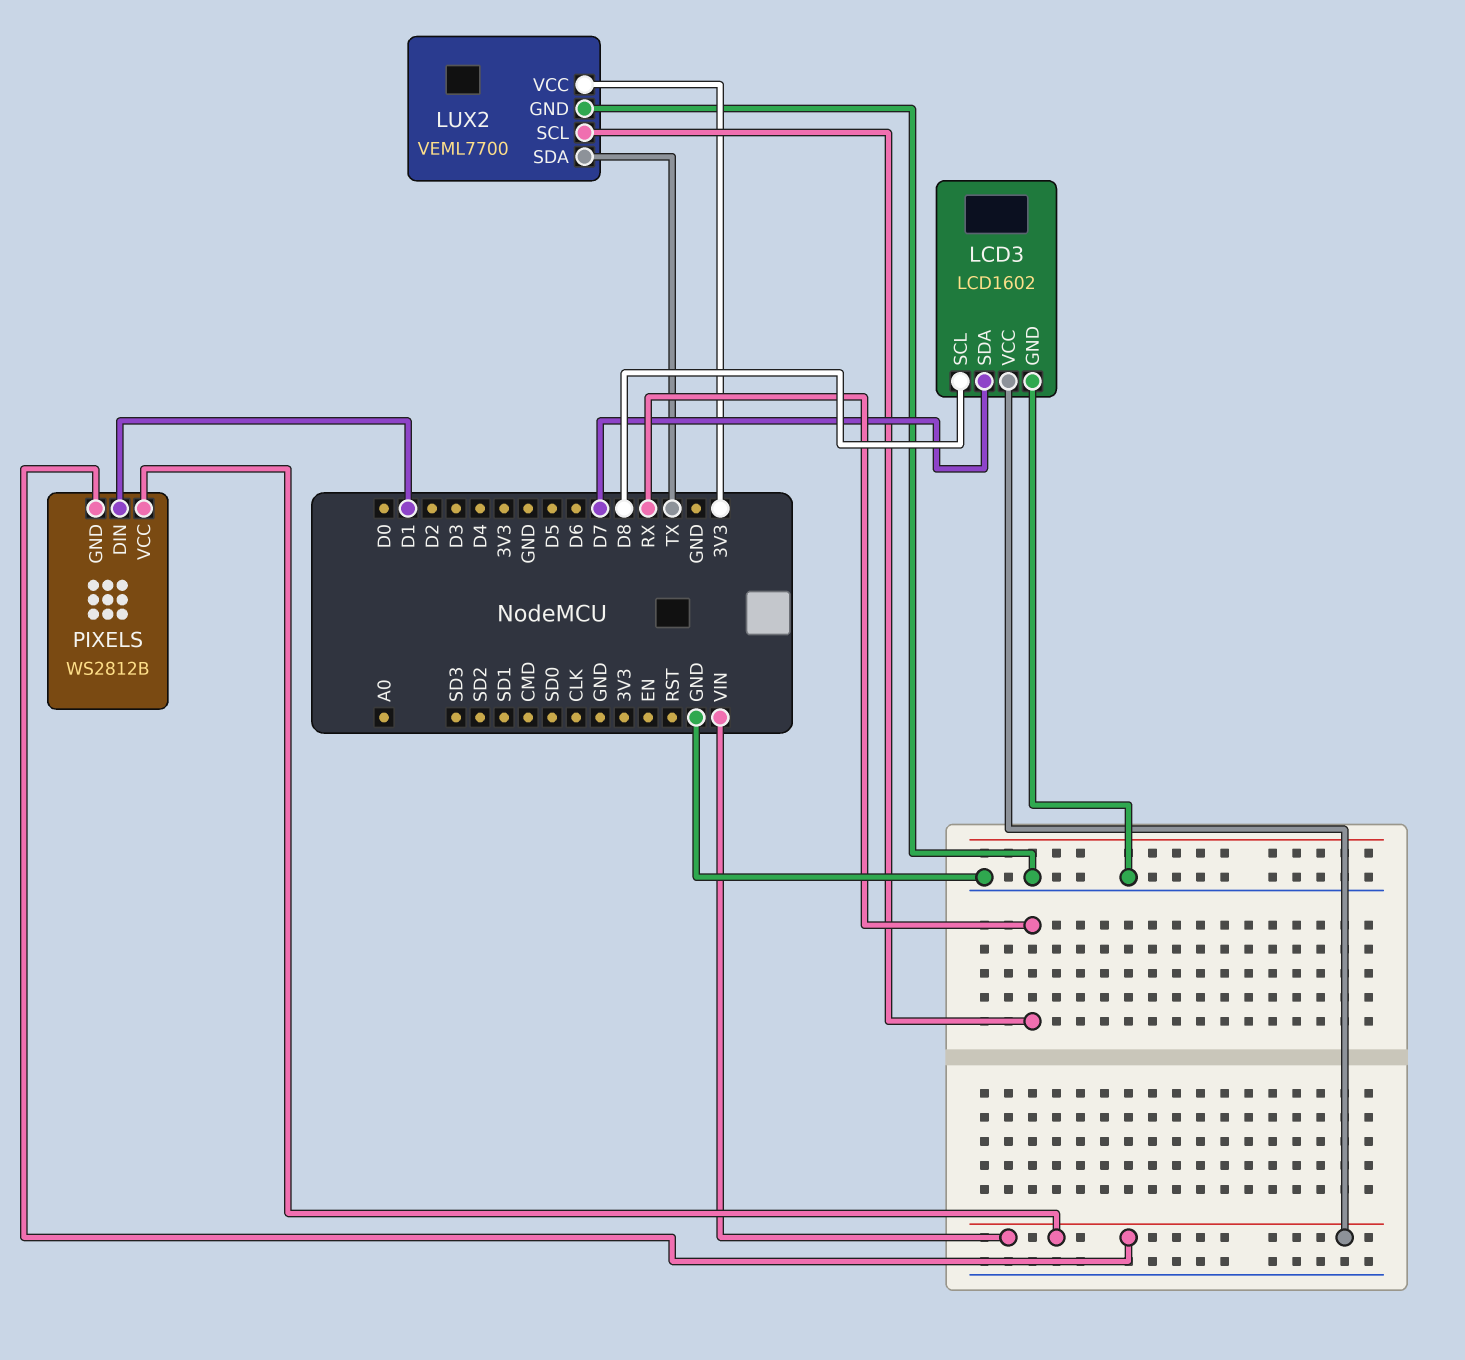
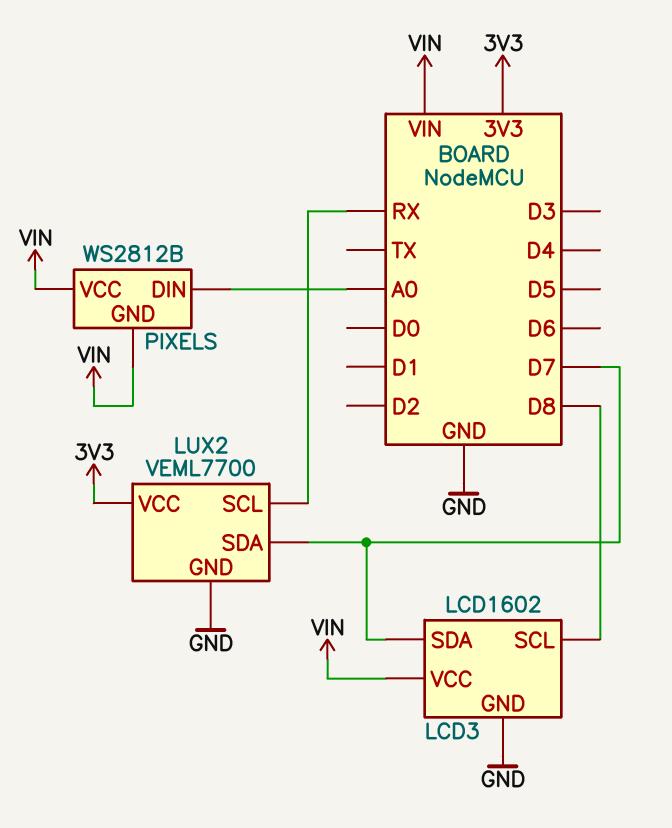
LUX2 pin SDA: TX -> D7
PIXELS pin DIN: D1 -> A0

